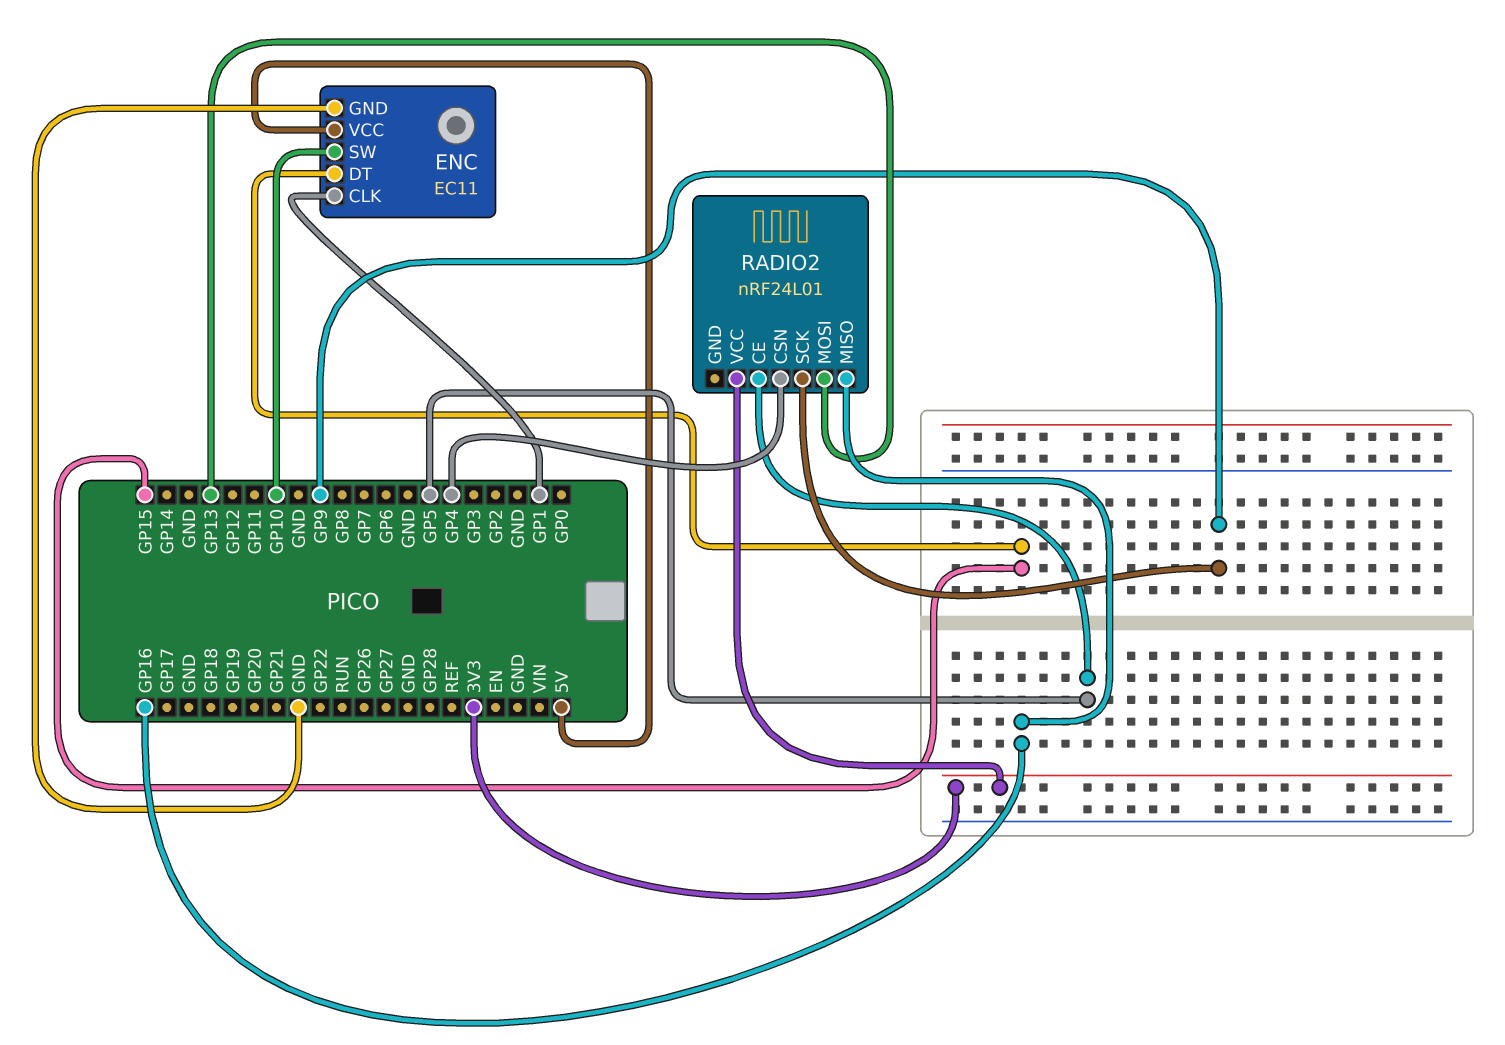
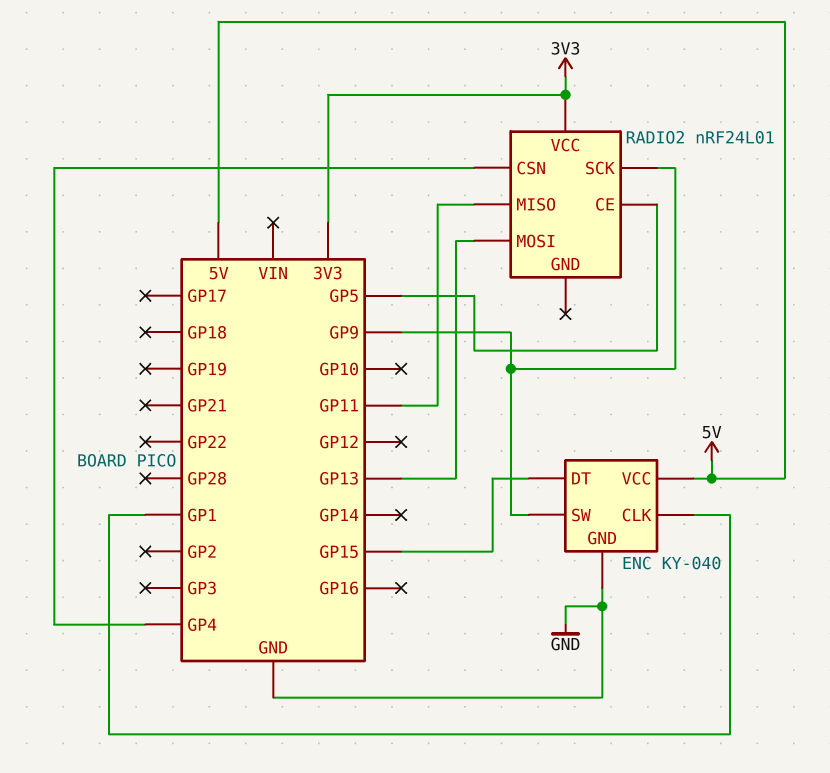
ENC: EC11 -> KY-040
ENC pin SW: GP10 -> GP9
RADIO2 pin MISO: GP16 -> GP11

